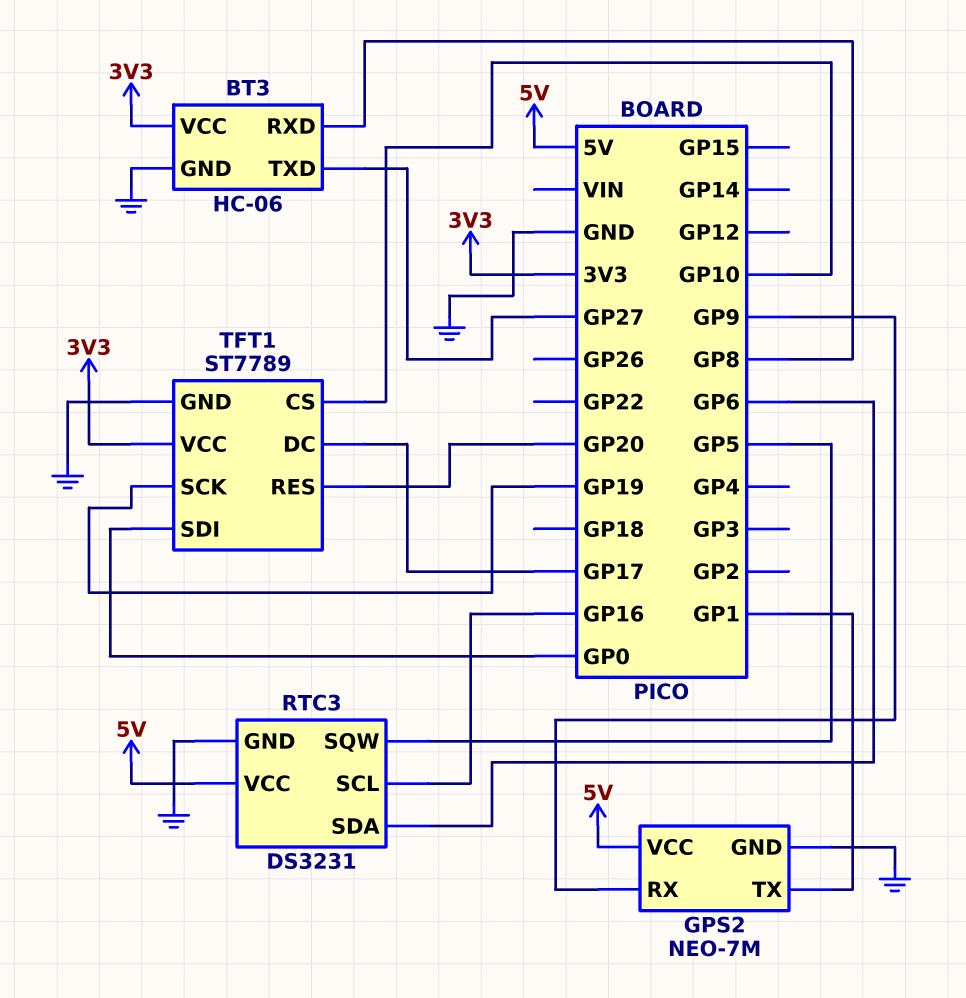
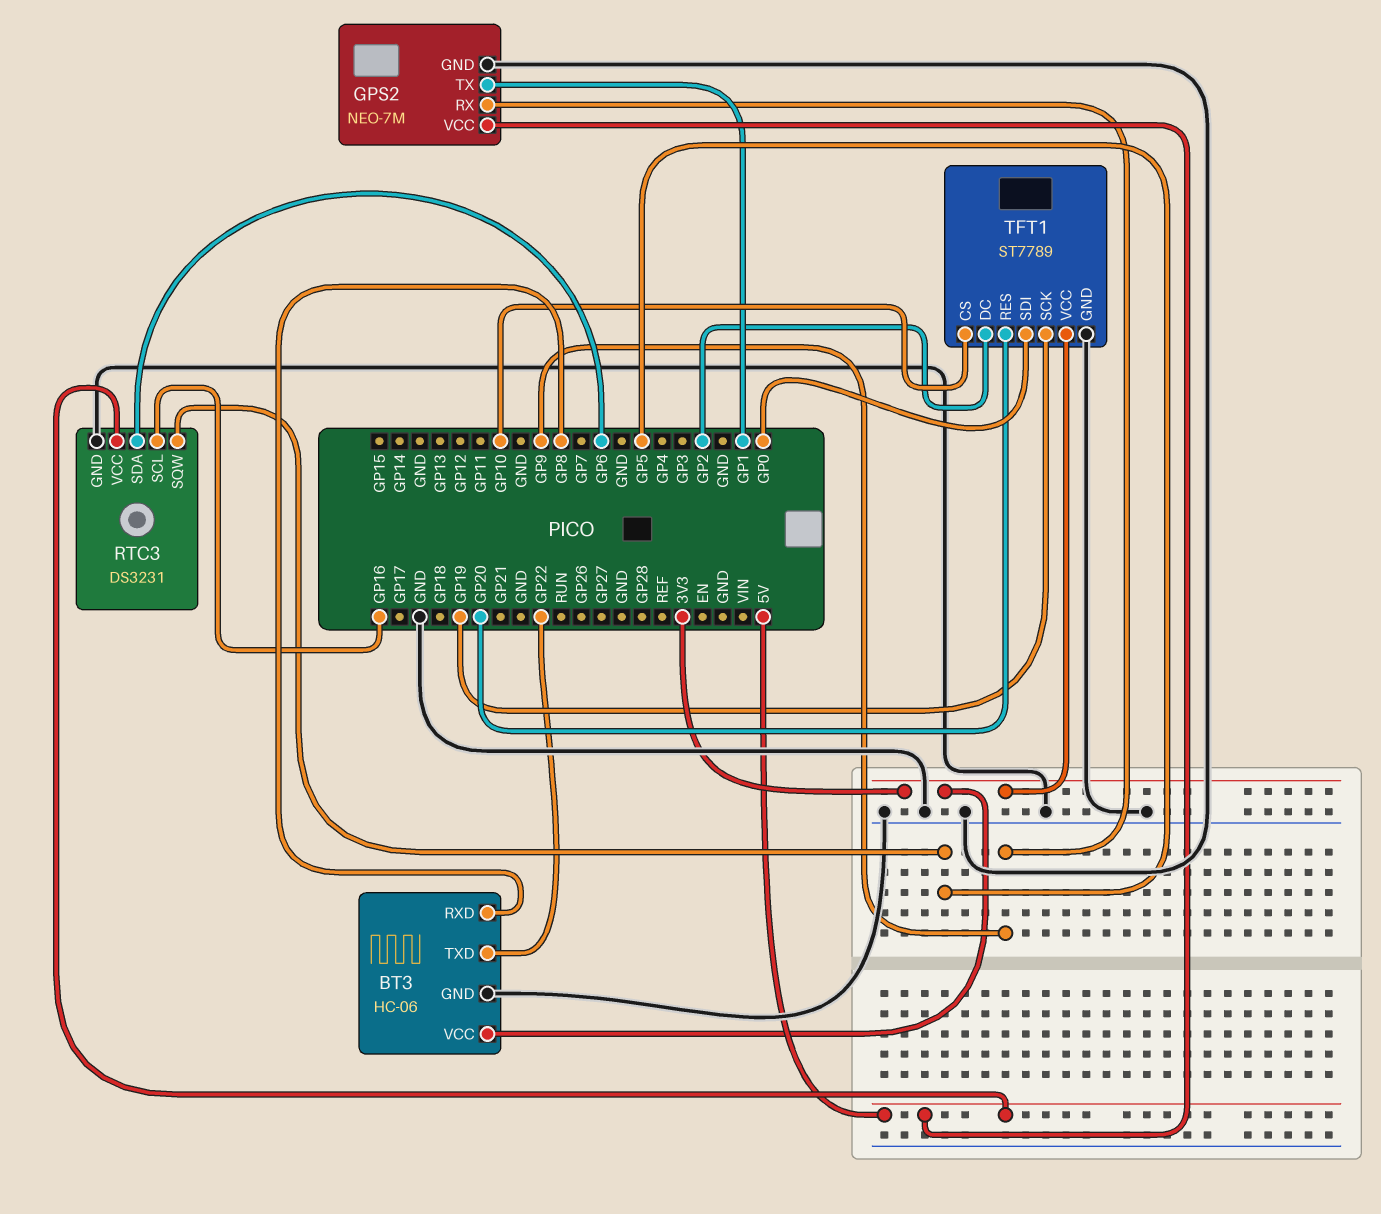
BT3 pin TXD: GP27 -> GP22
TFT1 pin DC: GP17 -> GP2

